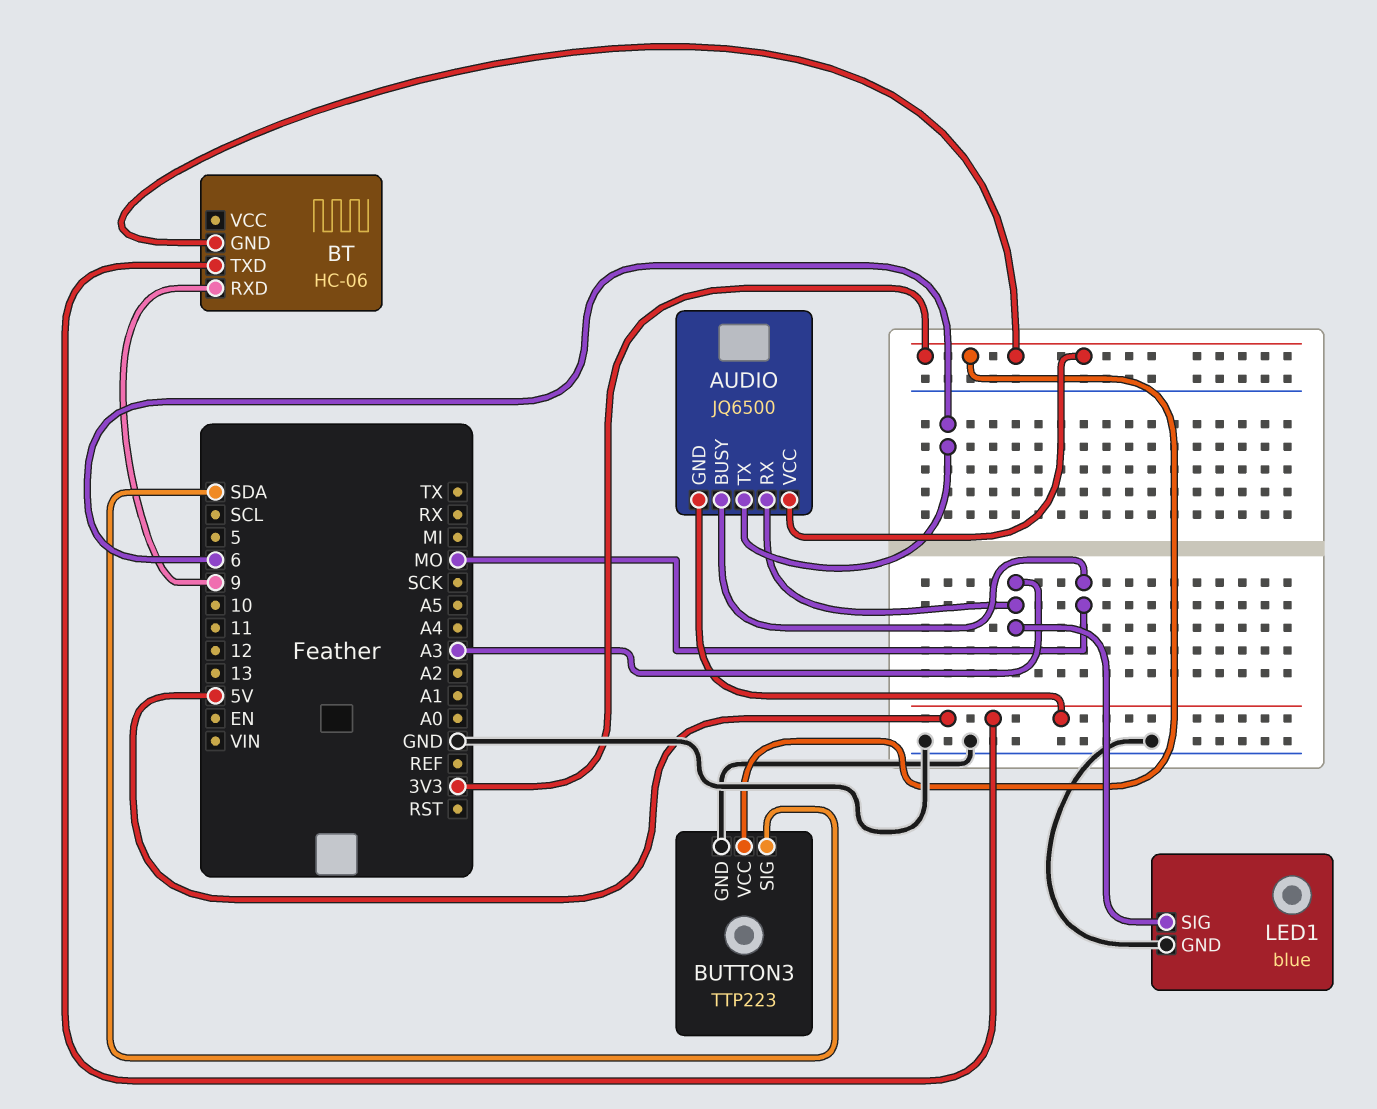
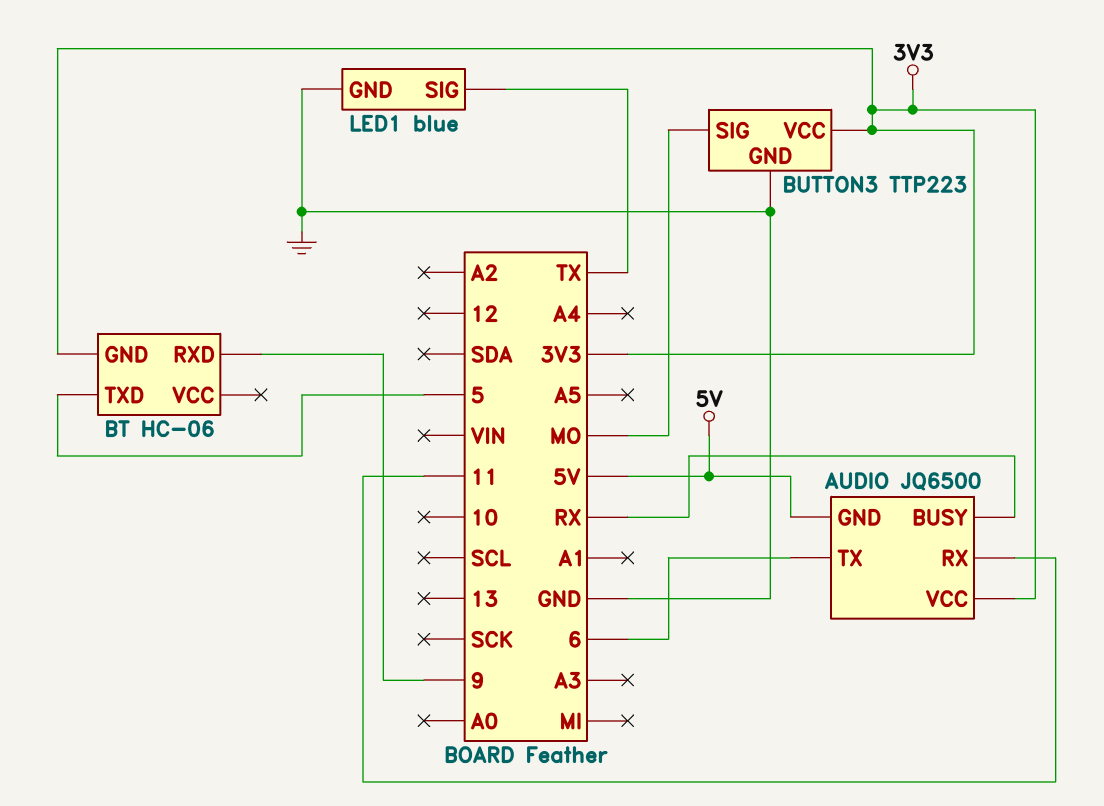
AUDIO pin BUSY: MO -> RX
AUDIO pin RX: A3 -> 11
BT pin TXD: 5V -> 5
BUTTON3 pin SIG: SDA -> MO
LED1 pin SIG: A3 -> TX

